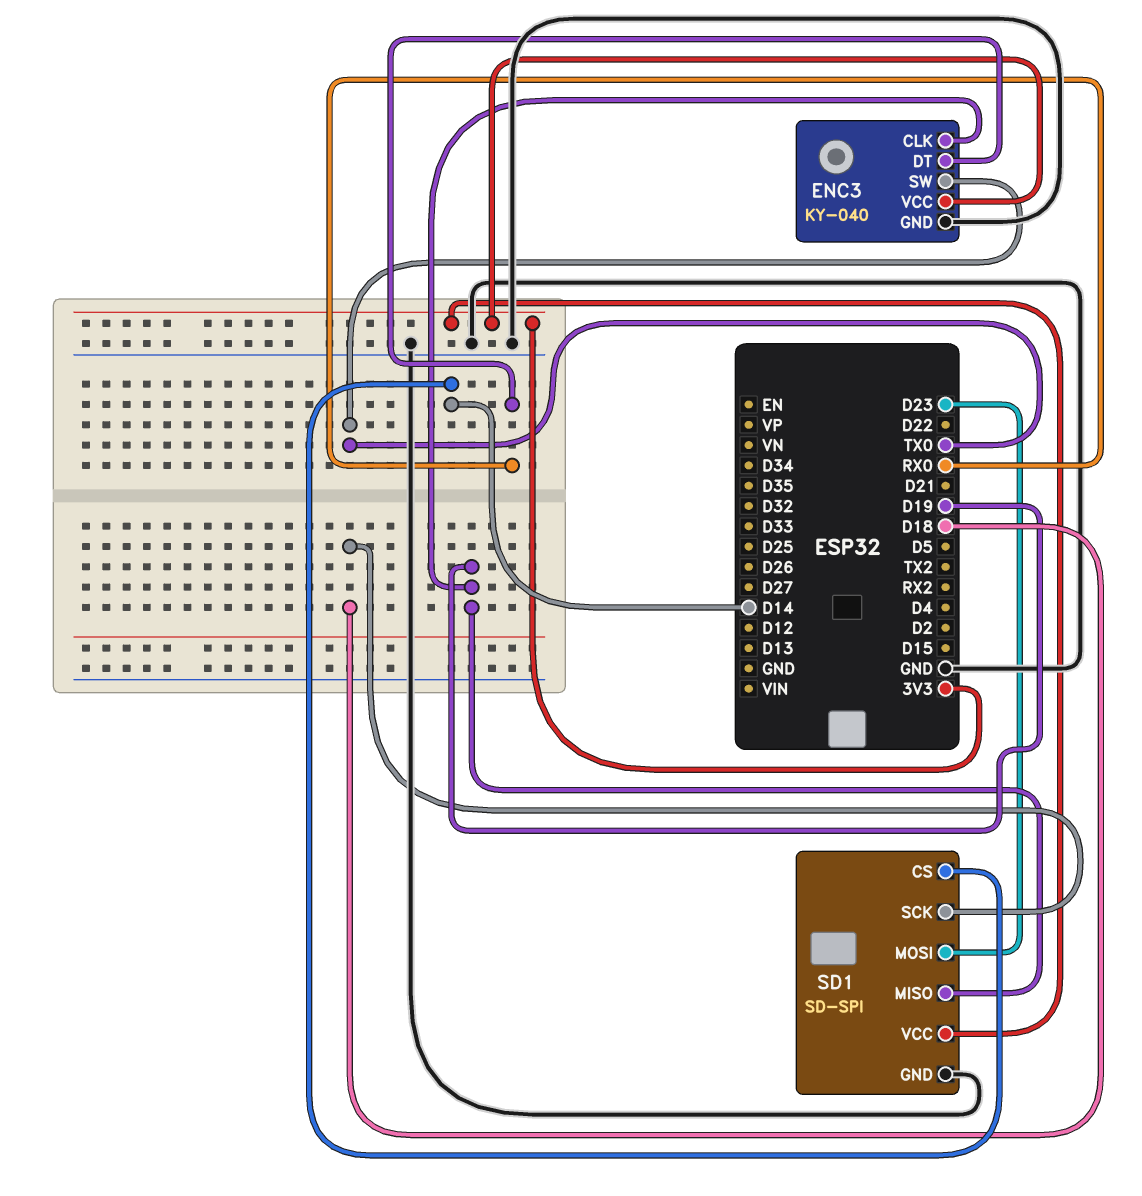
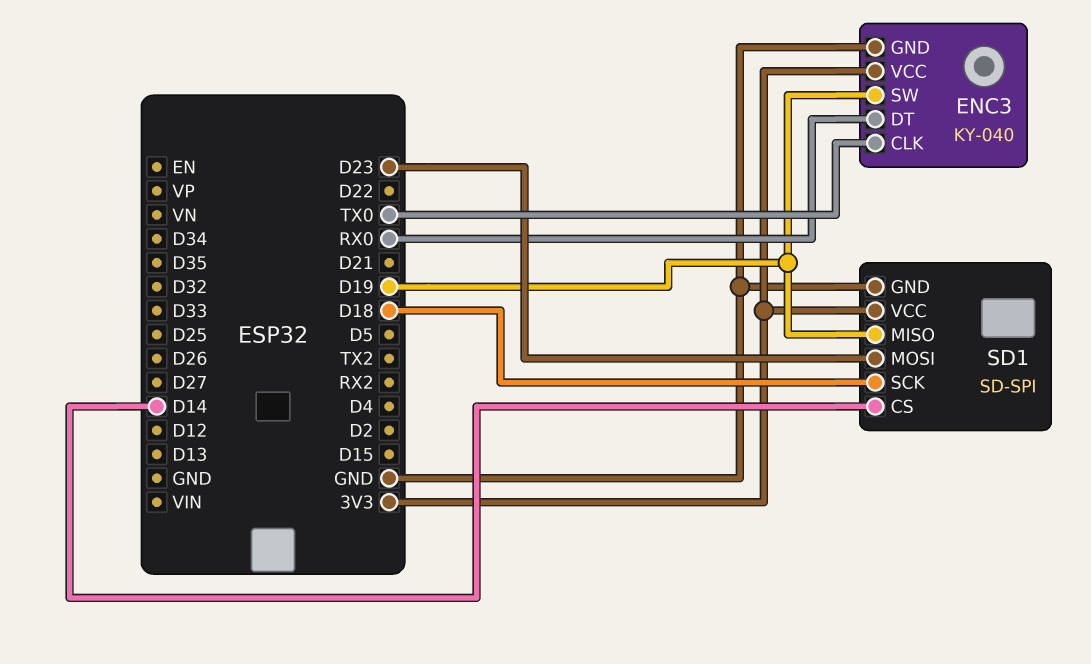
ENC3 pin CLK: D19 -> TX0
ENC3 pin SW: TX0 -> D19

